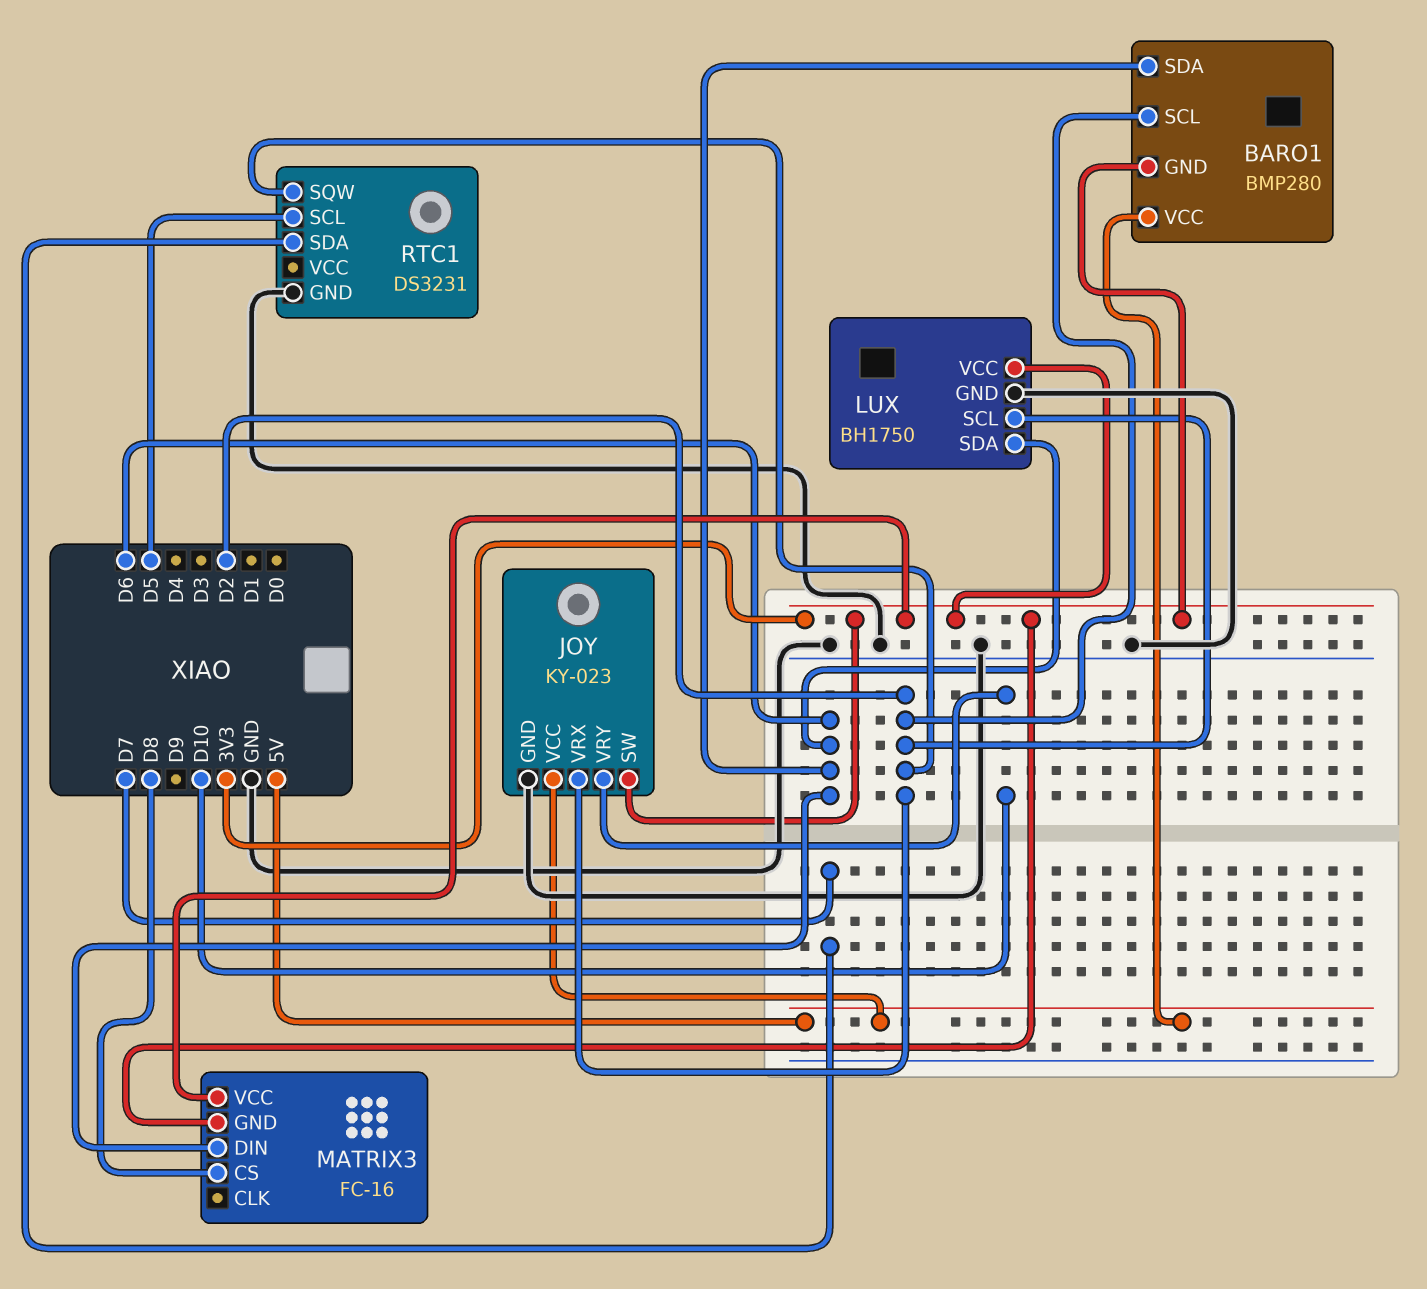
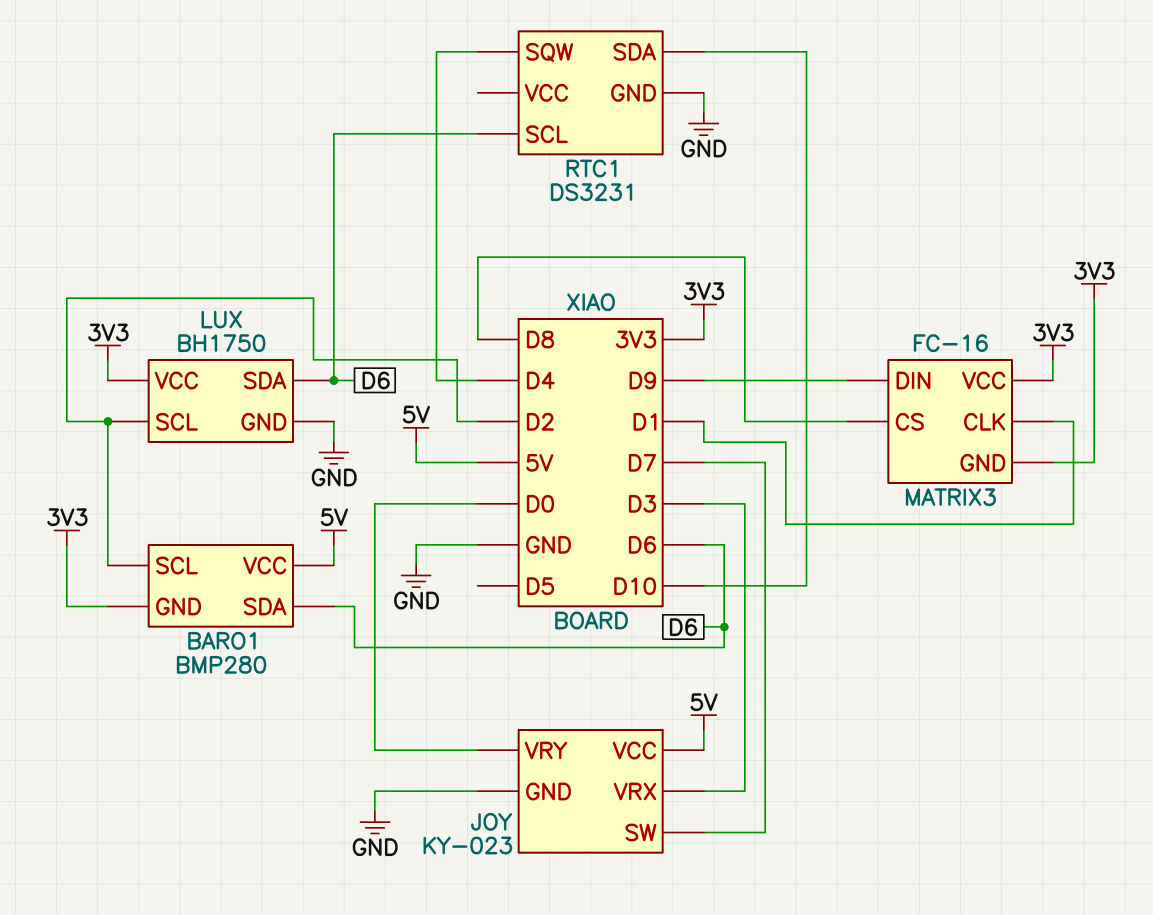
JOY pin SW: 3V3 -> D7
JOY pin VRX: D2 -> D3
JOY pin VRY: D10 -> D0
MATRIX3 pin CLK: none -> D1
MATRIX3 pin DIN: D6 -> D9
RTC1 pin SCL: D5 -> D6
RTC1 pin SDA: D7 -> D10
RTC1 pin SQW: D2 -> D4

